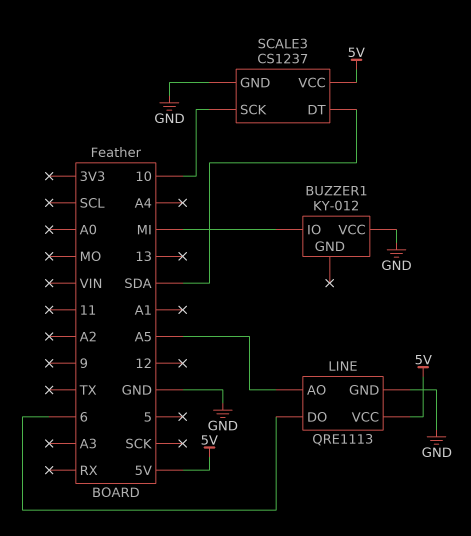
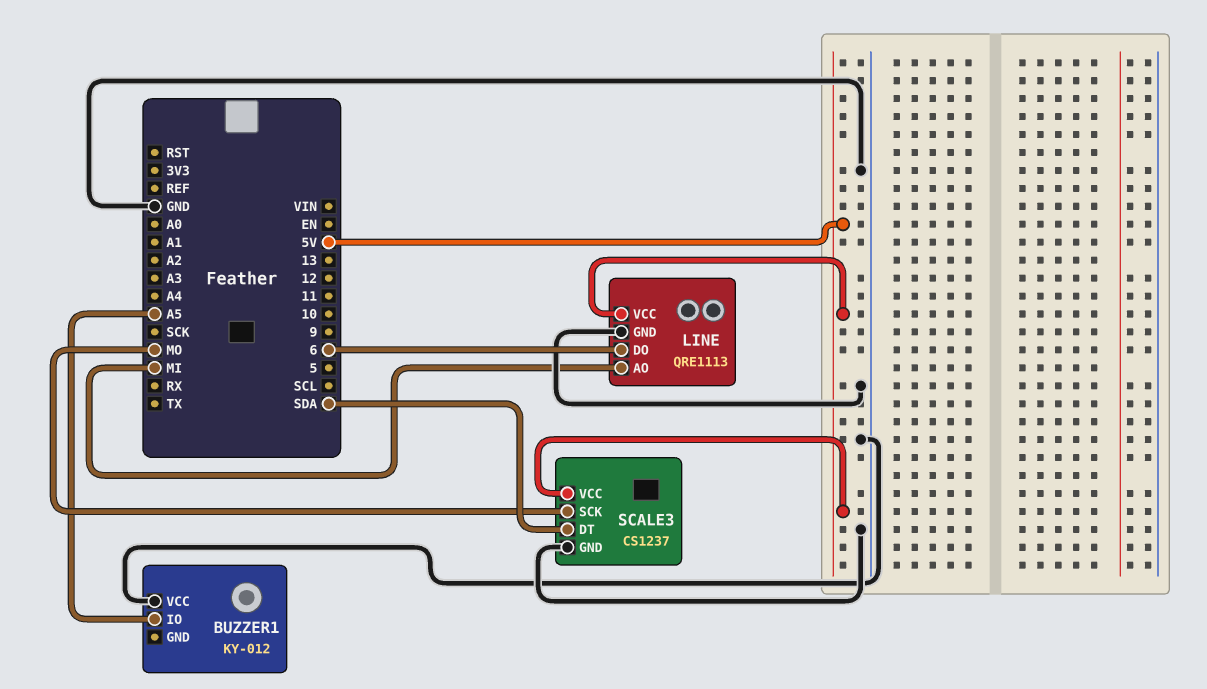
BUZZER1 pin IO: MI -> A5
LINE pin AO: A5 -> MI
SCALE3 pin SCK: 10 -> MO

